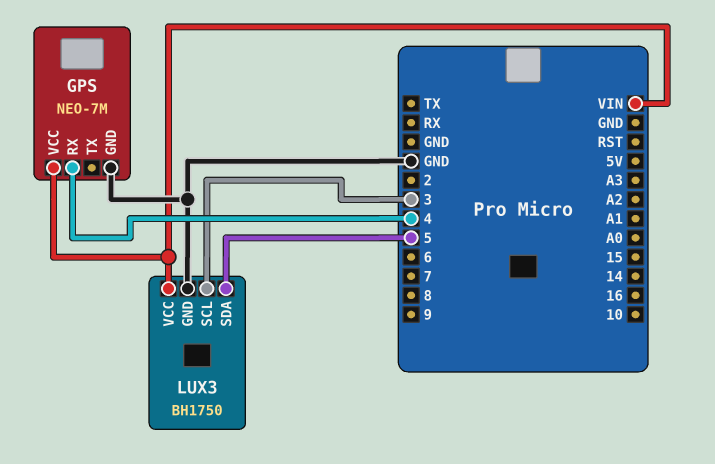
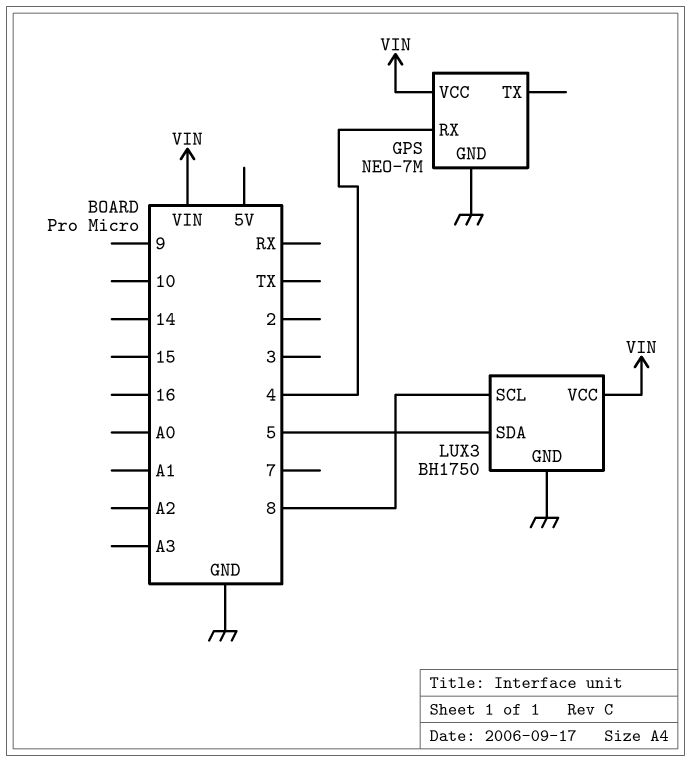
LUX3 pin SCL: 3 -> 8

